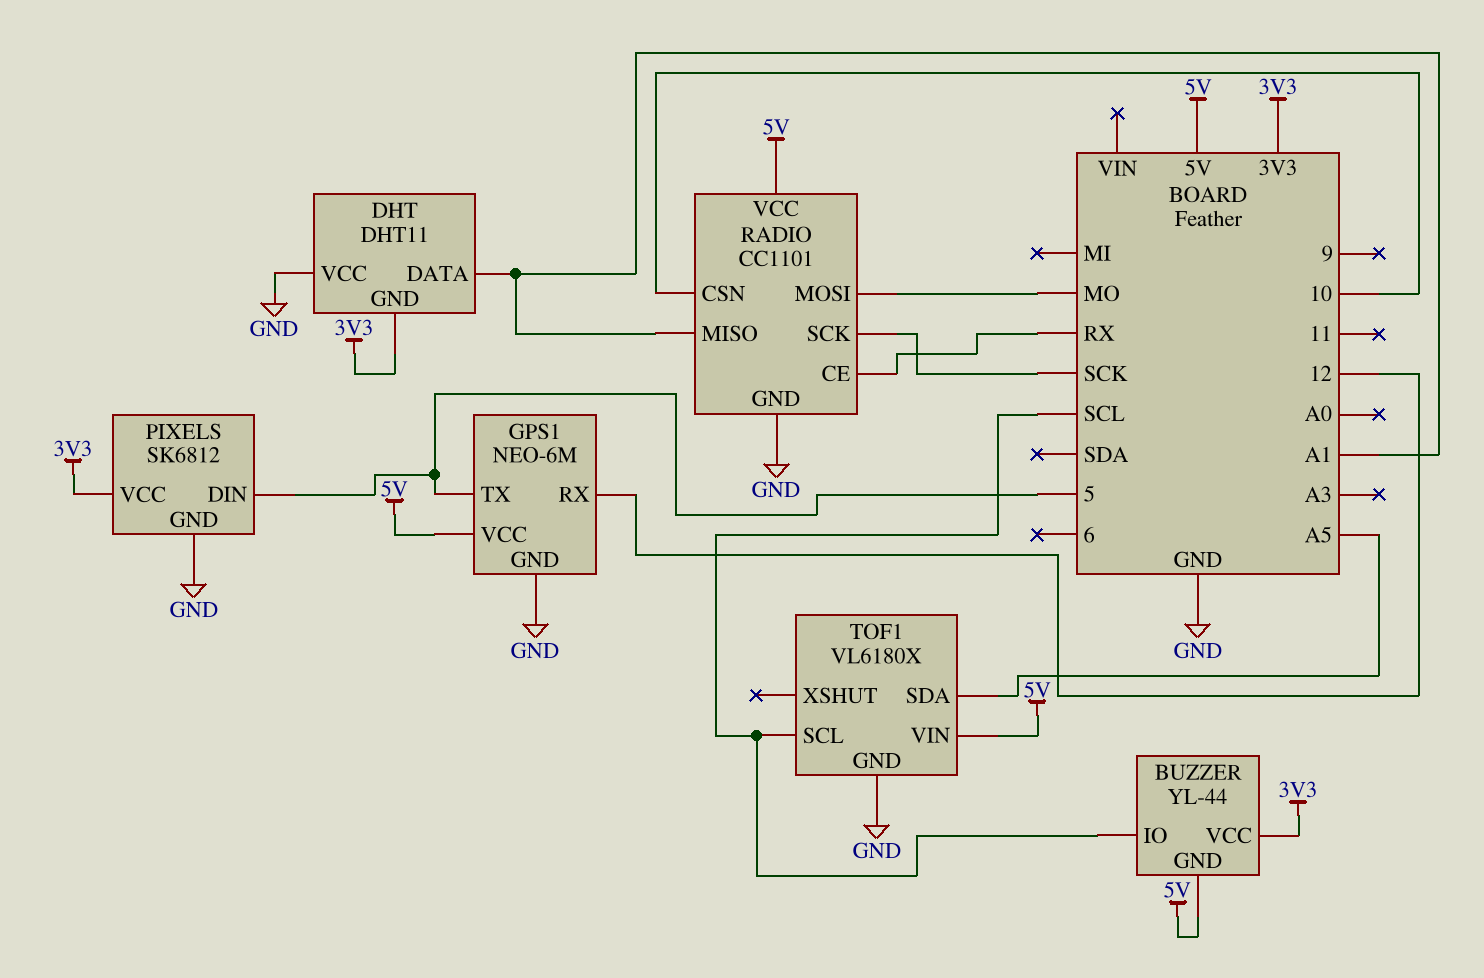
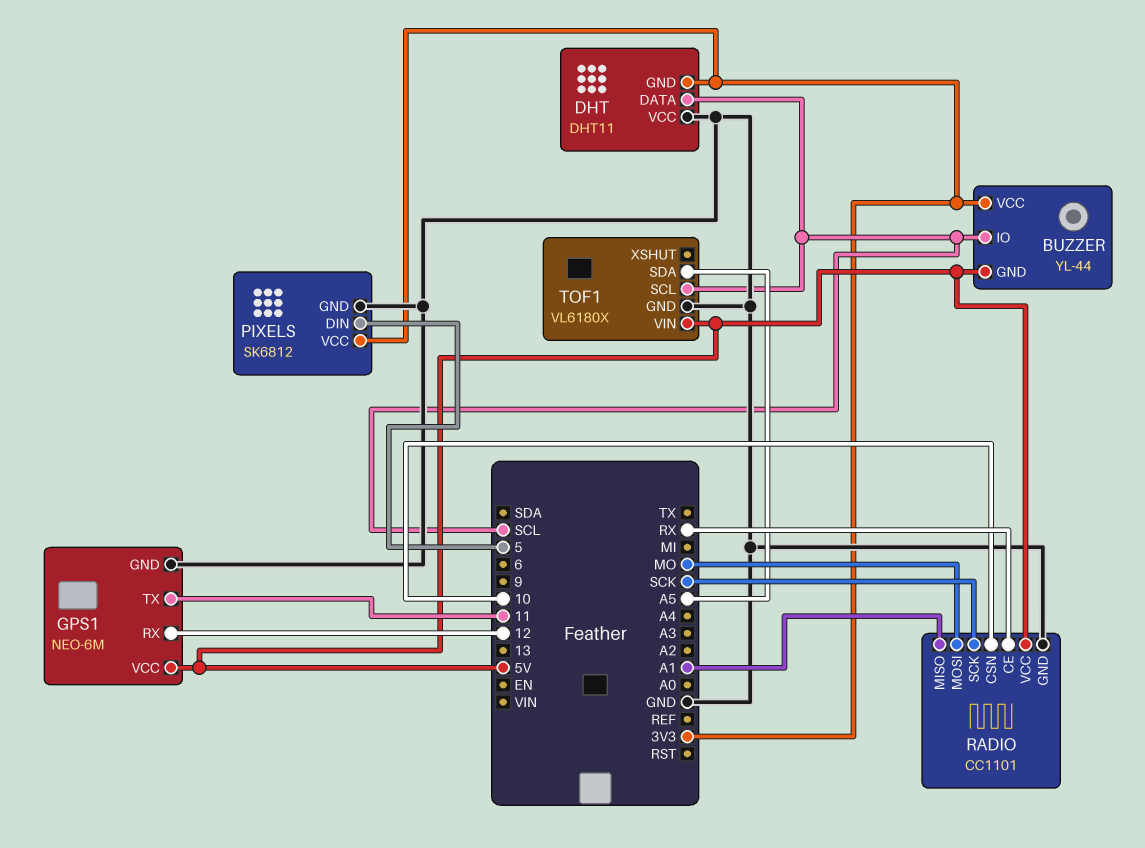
DHT pin DATA: A1 -> SCL
GPS1 pin TX: 5 -> 11

